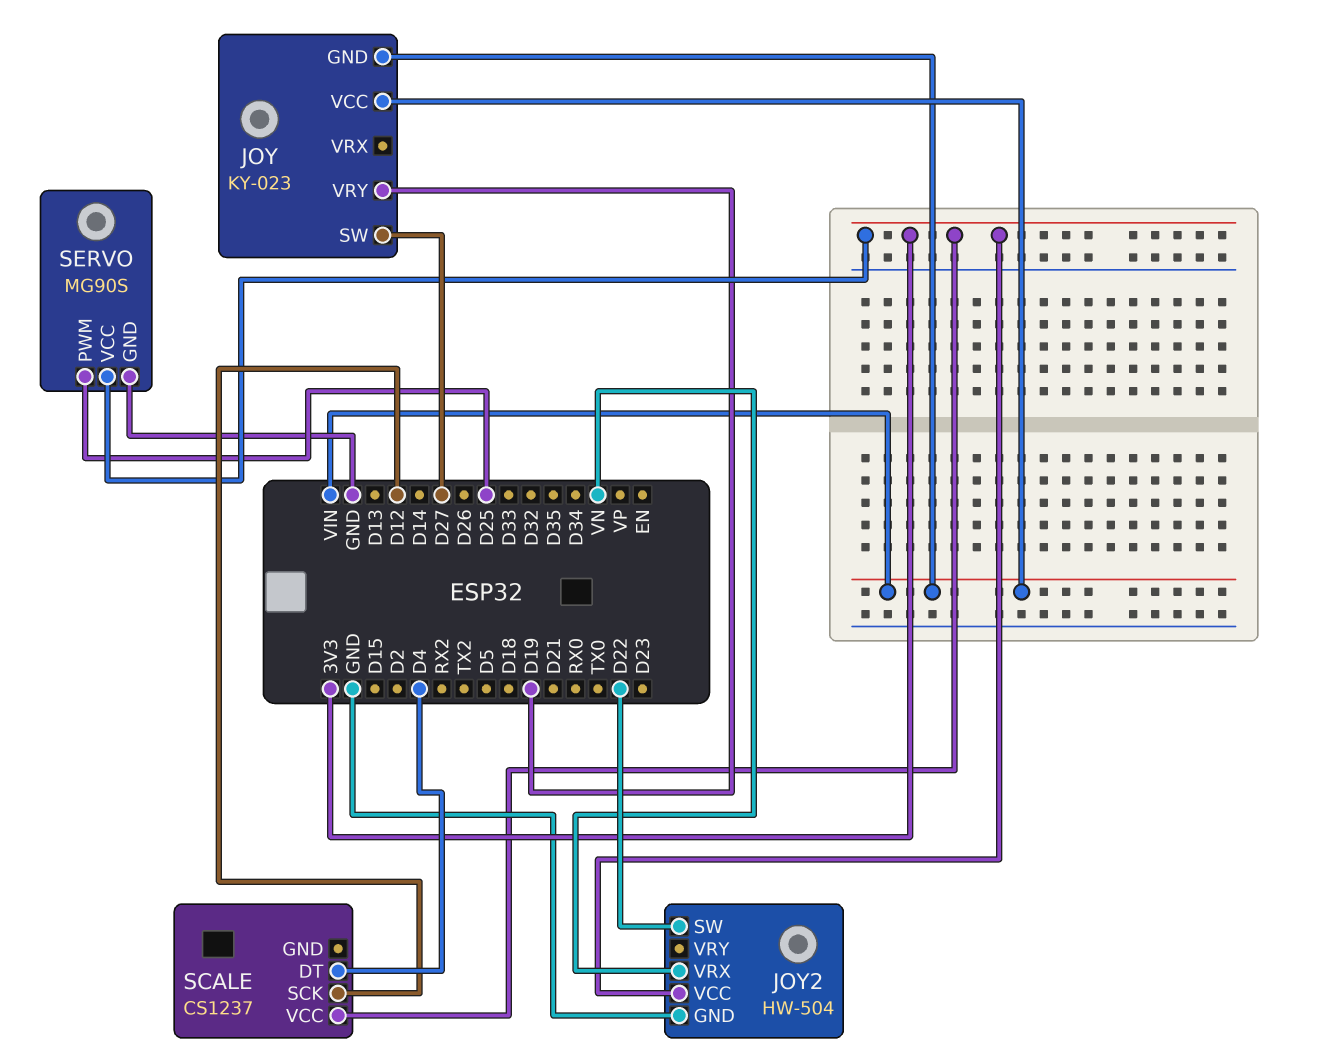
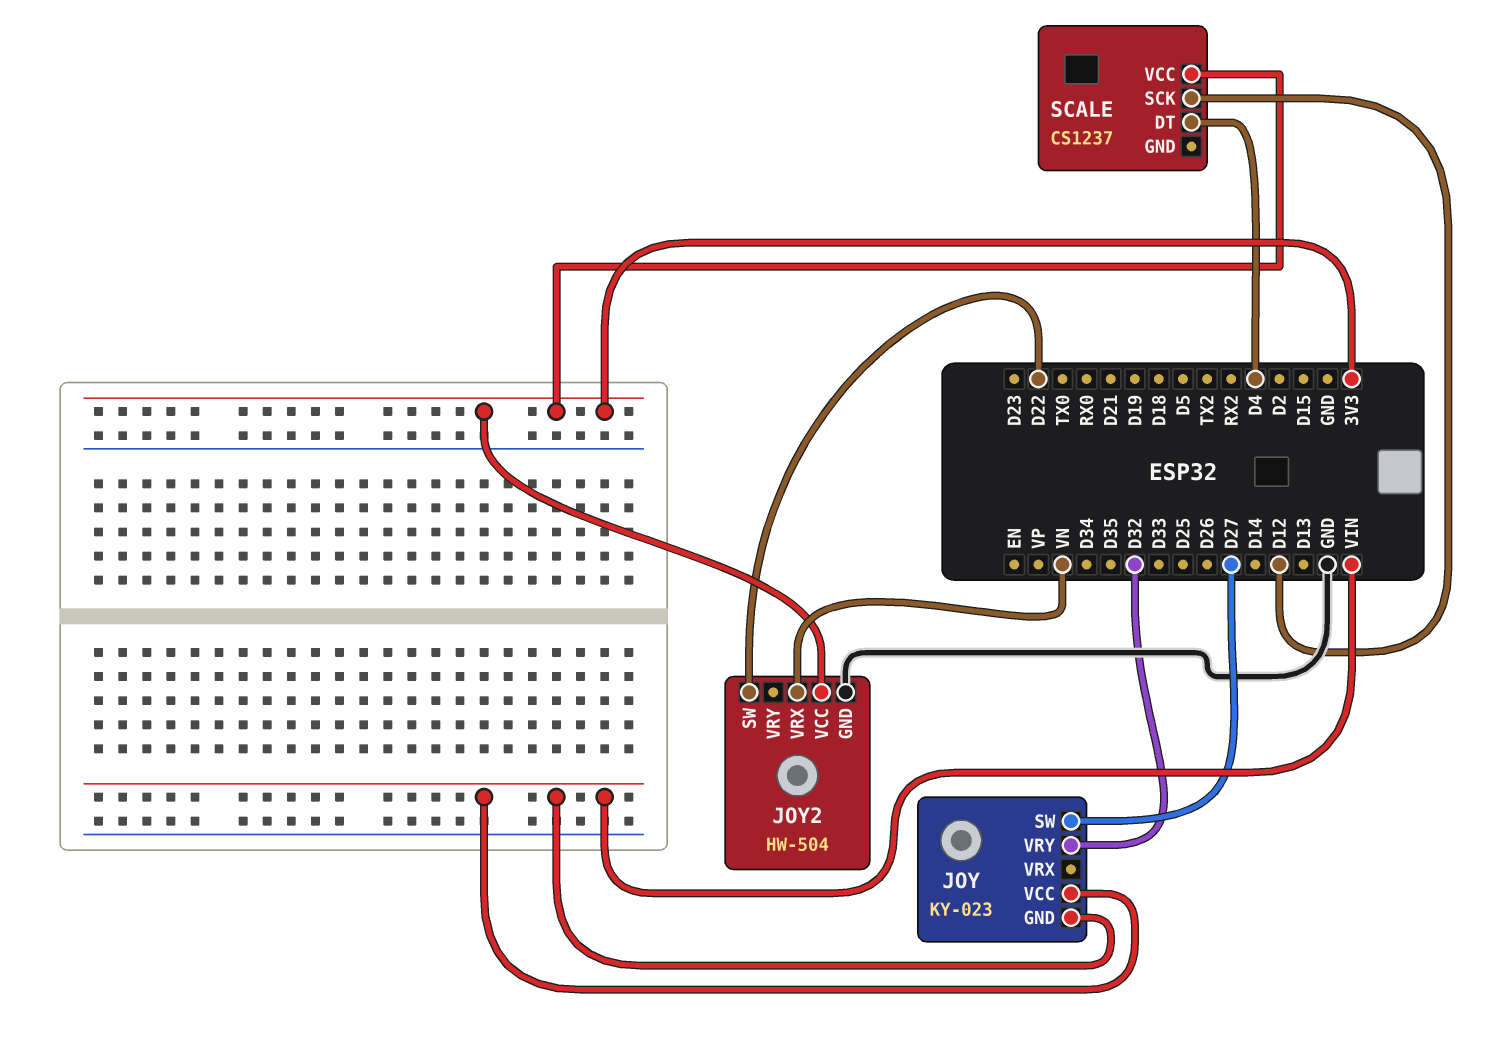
JOY pin VRY: D19 -> D32
SERVO: MG90S -> none
SERVO pin GND: GND -> none
SERVO pin PWM: D25 -> none
SERVO pin VCC: 3V3 -> none

